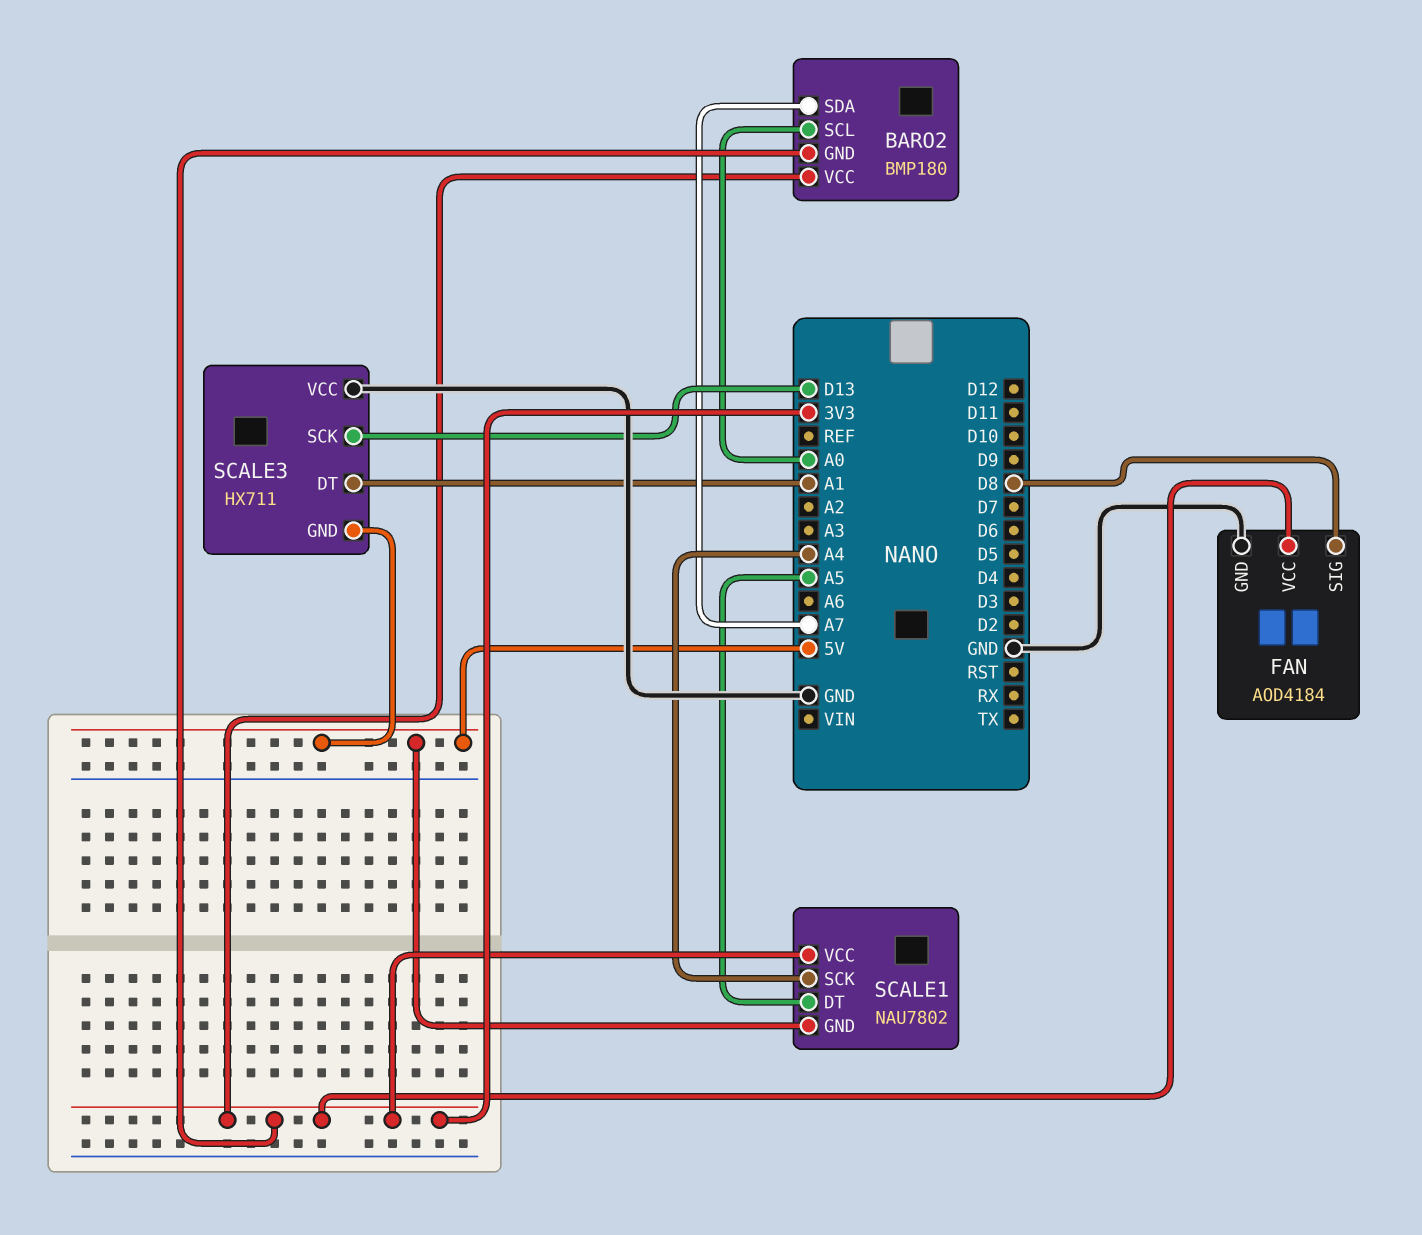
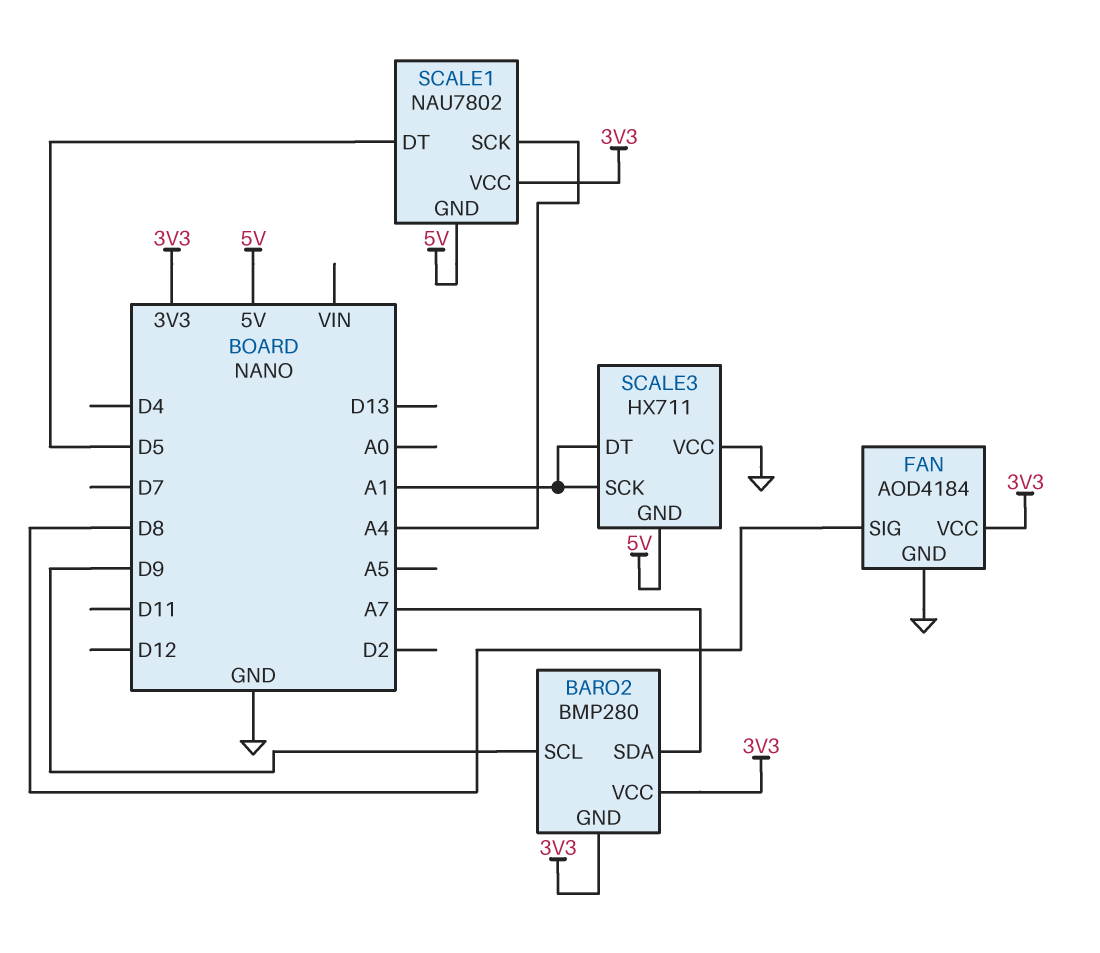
BARO2: BMP180 -> BMP280
BARO2 pin SCL: A0 -> D9
SCALE1 pin DT: A5 -> D5
SCALE3 pin SCK: D13 -> A1

